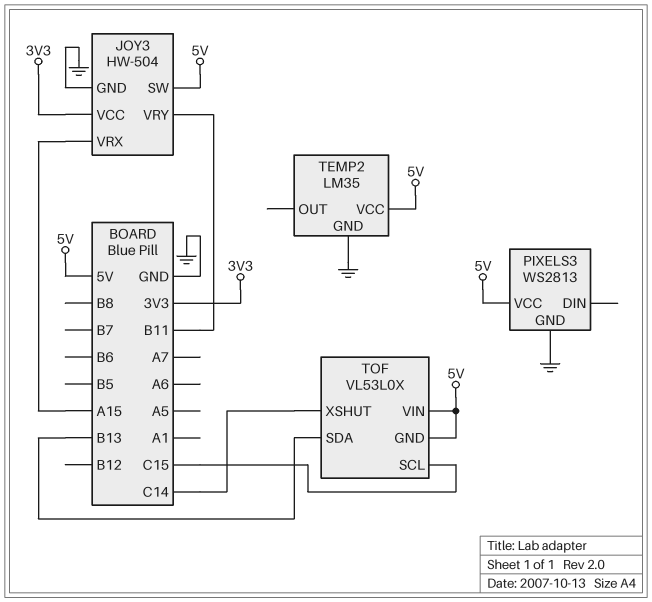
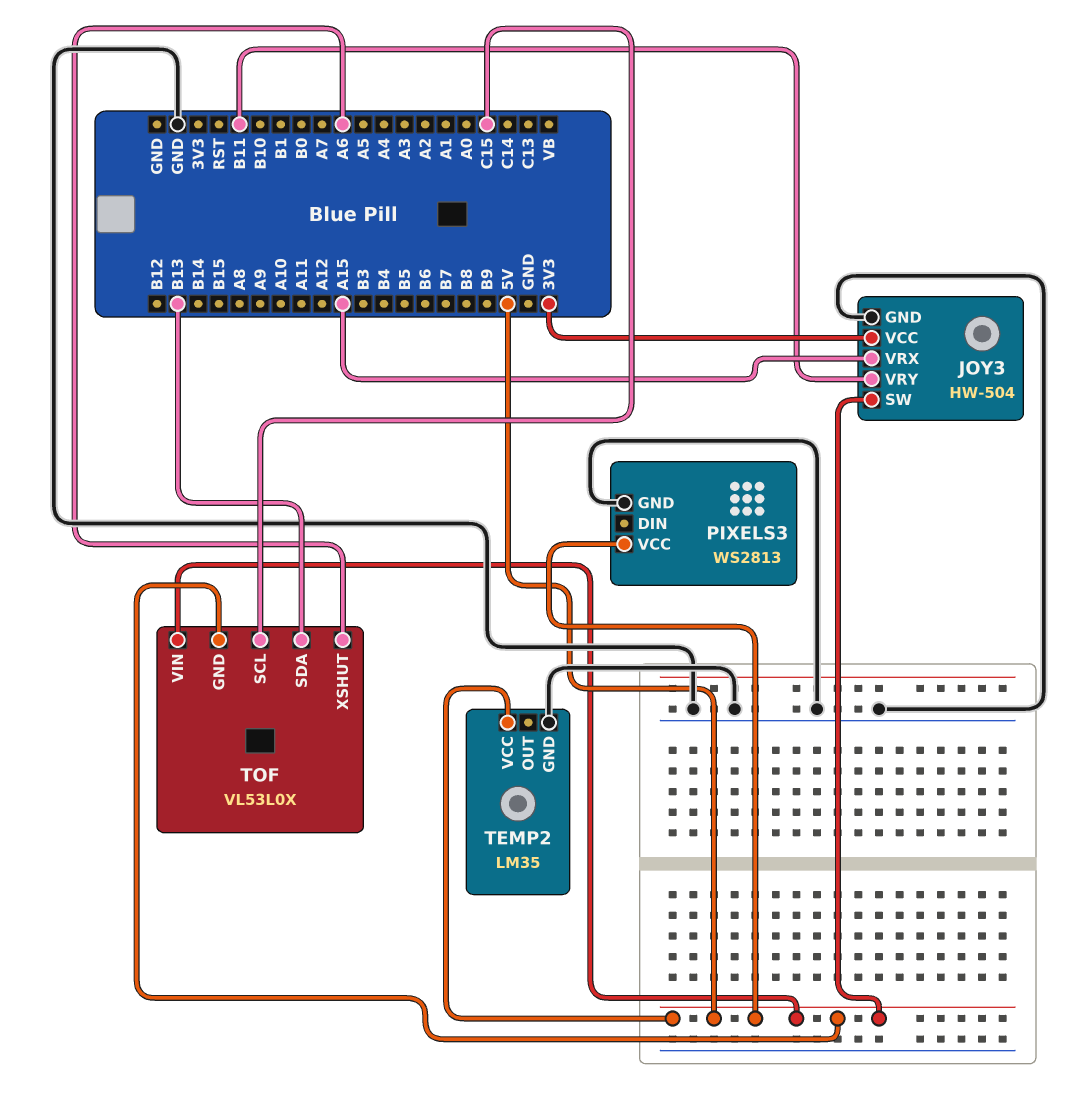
TOF pin XSHUT: C14 -> A6

